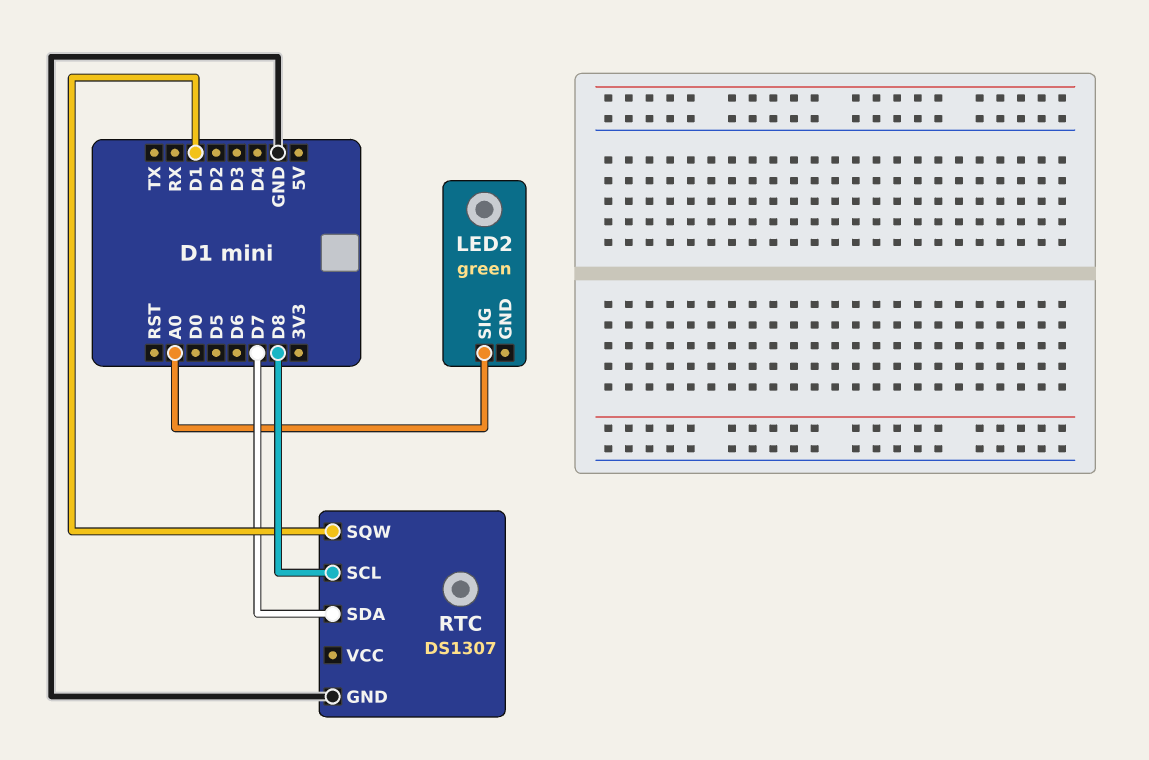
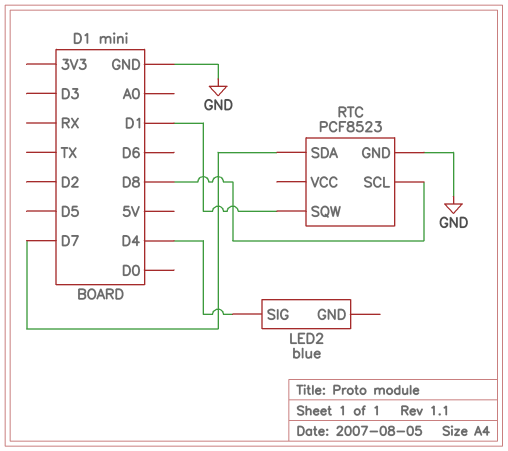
LED2: green -> blue
LED2 pin SIG: A0 -> D4
RTC: DS1307 -> PCF8523

